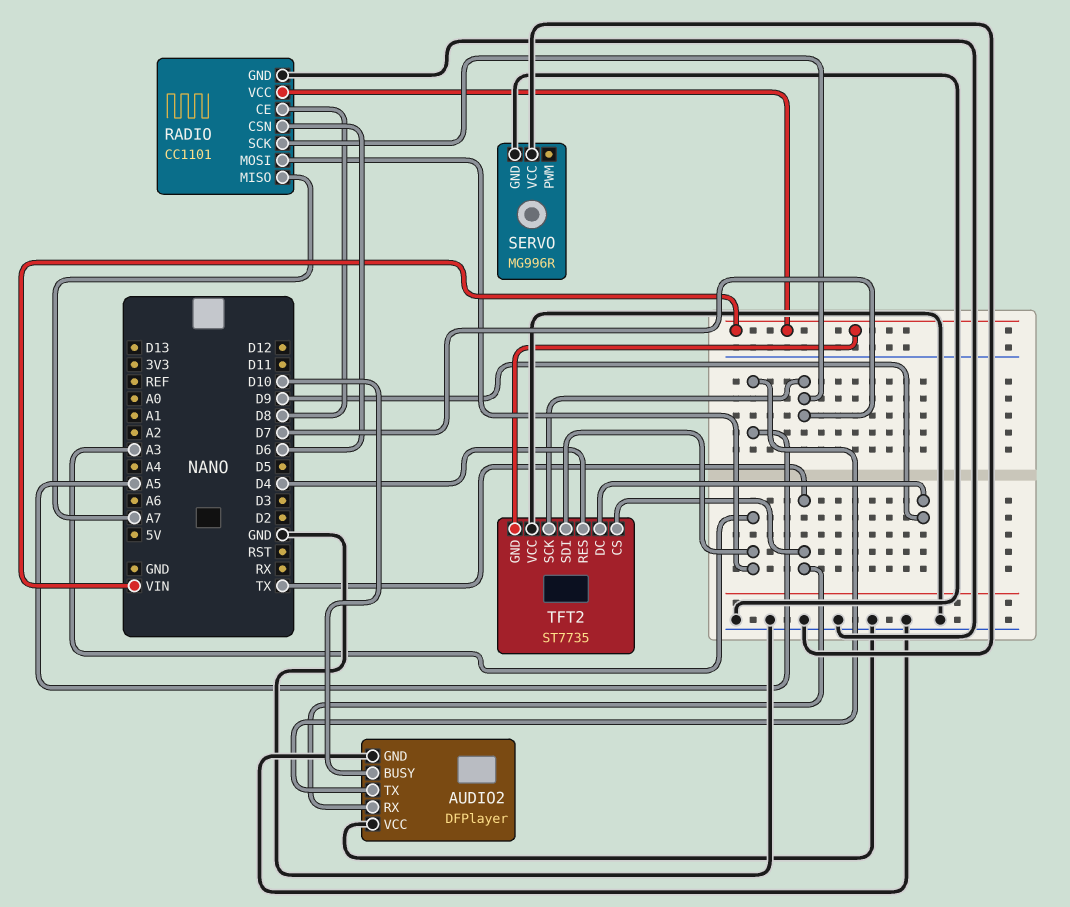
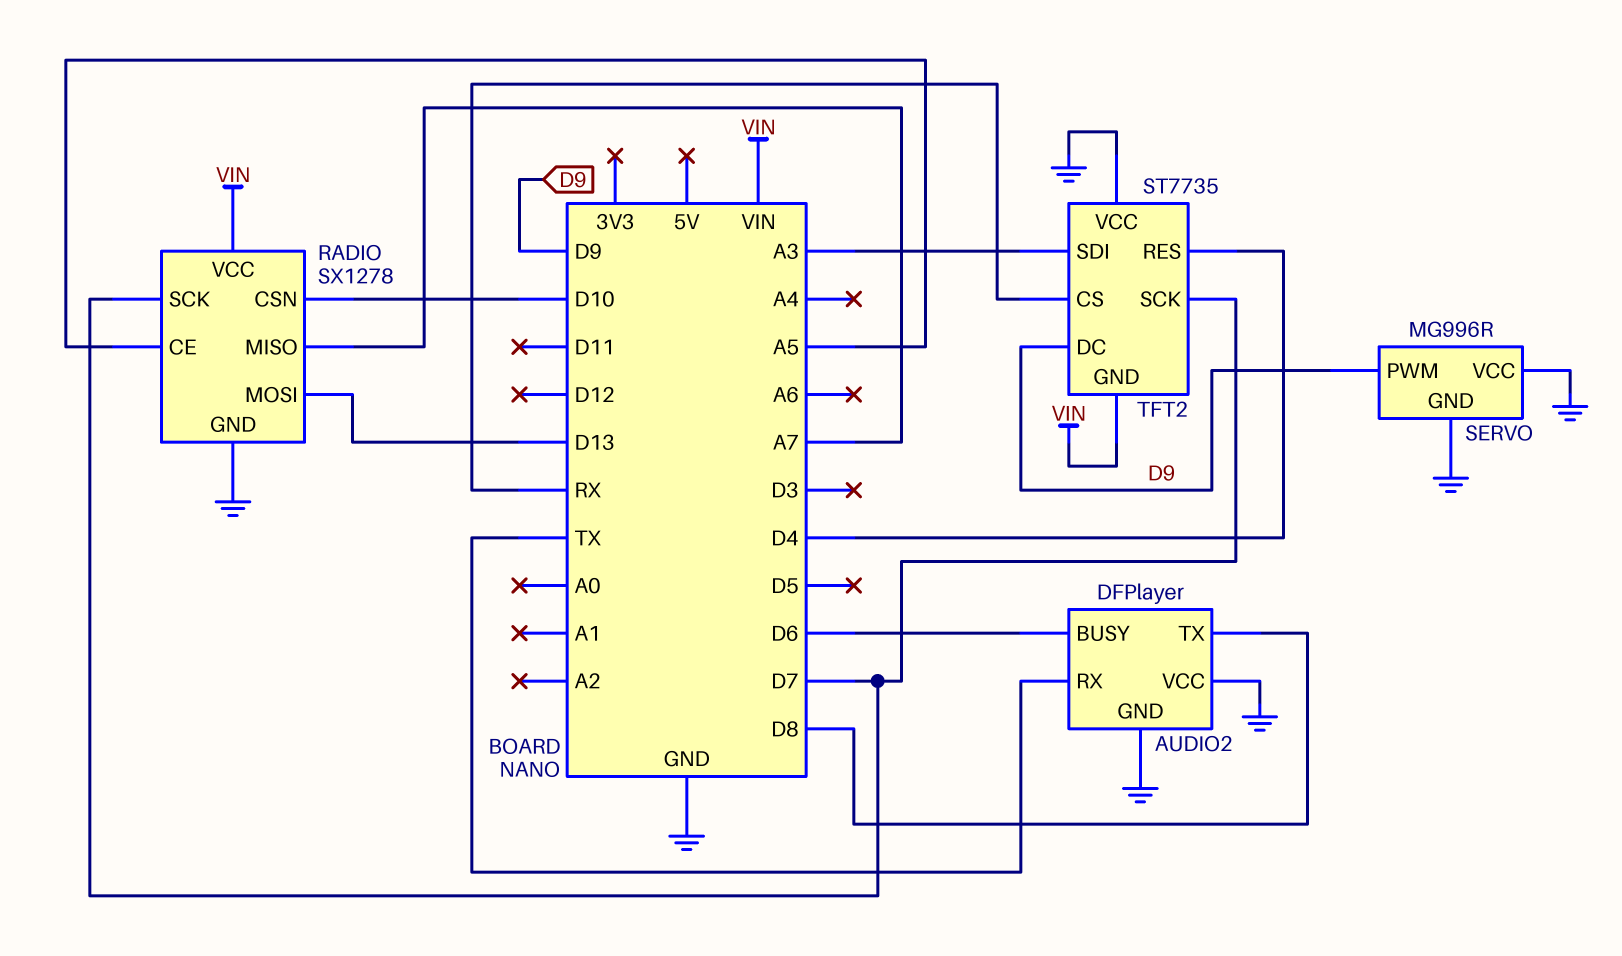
AUDIO2 pin BUSY: D10 -> D6
AUDIO2 pin TX: A5 -> D8
RADIO: CC1101 -> SX1278
RADIO pin CE: D8 -> A5
RADIO pin CSN: D6 -> D10
RADIO pin MOSI: A3 -> D13
SERVO pin PWM: none -> D9
TFT2 pin CS: TX -> RX

